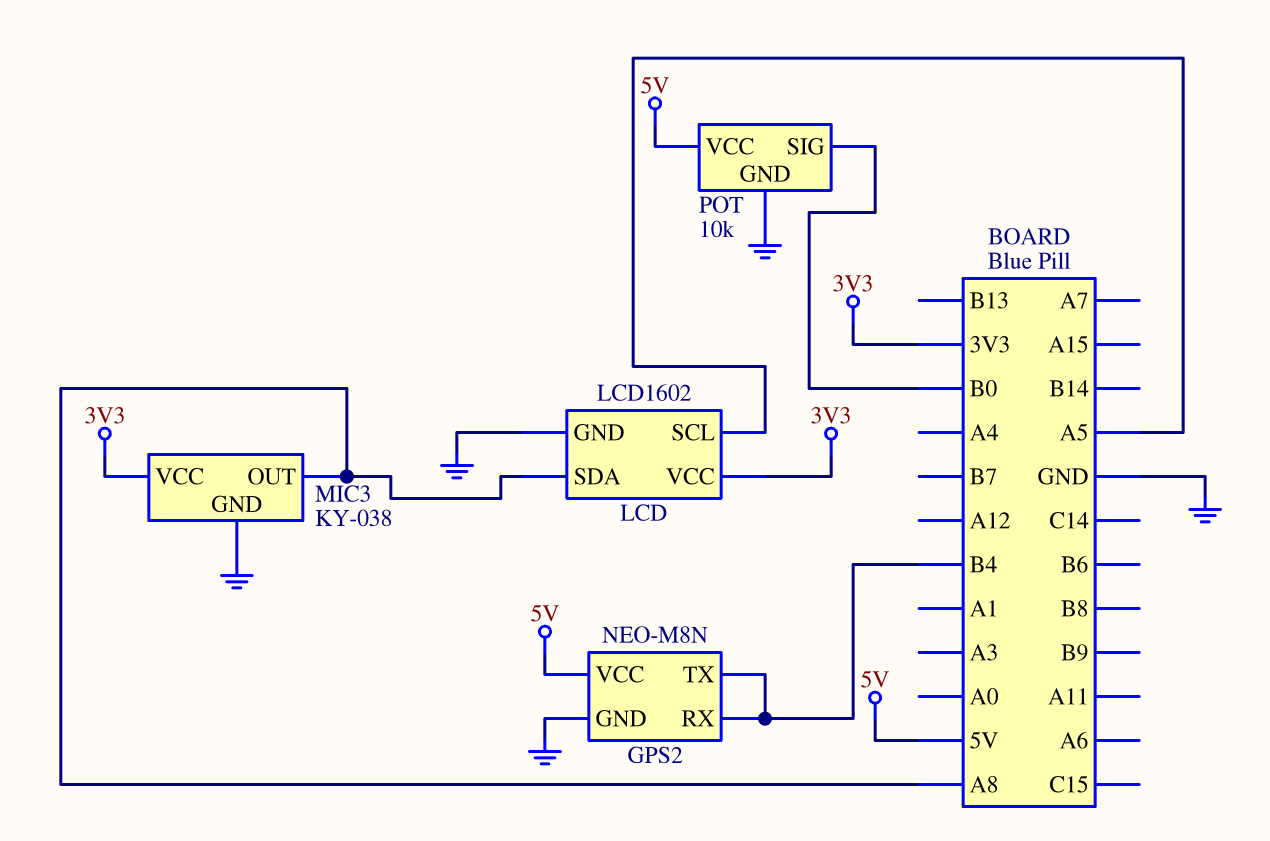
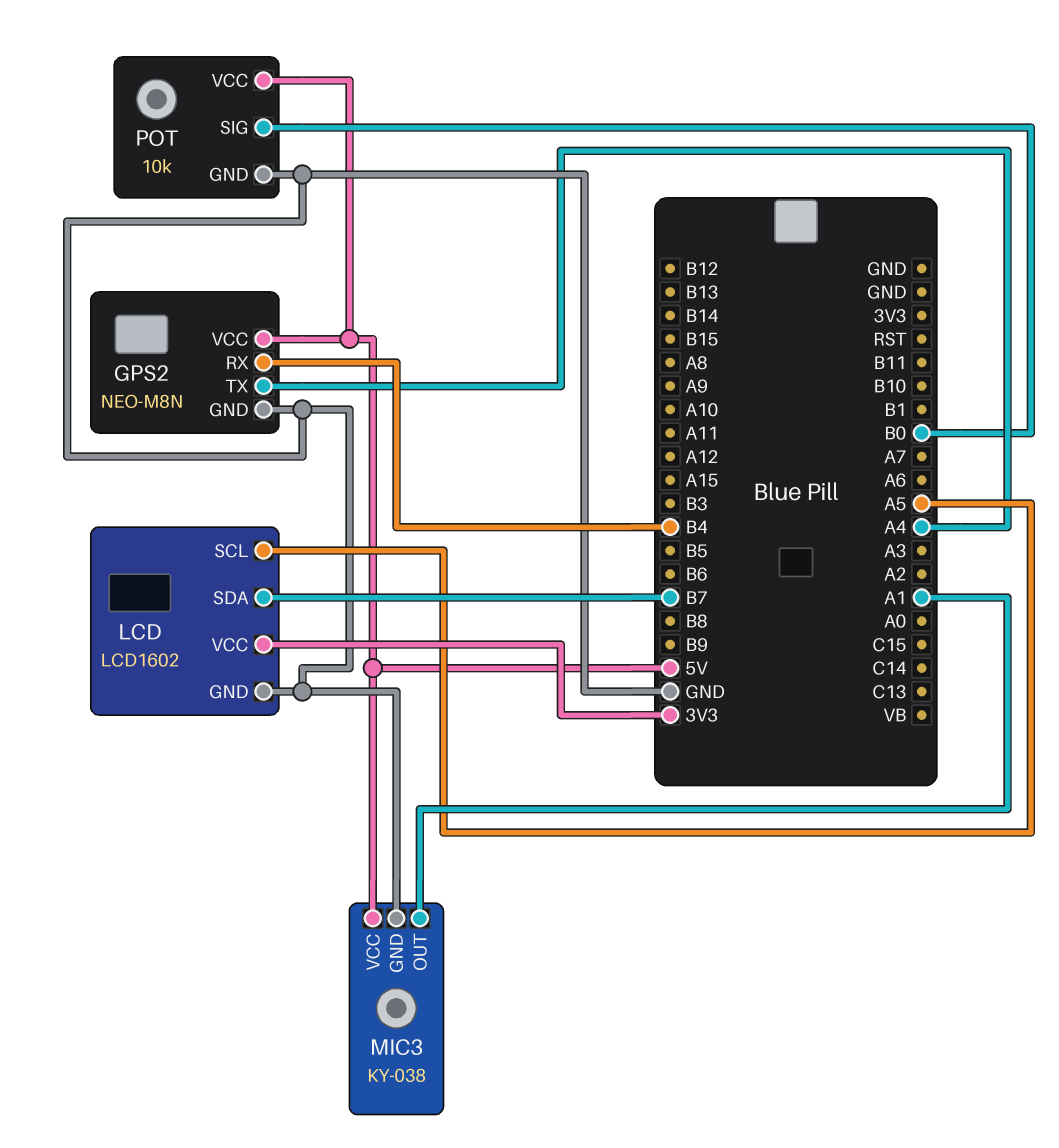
GPS2 pin TX: B4 -> A4
LCD pin SDA: A8 -> B7
MIC3 pin OUT: A8 -> A1
MIC3 pin VCC: 3V3 -> 5V

